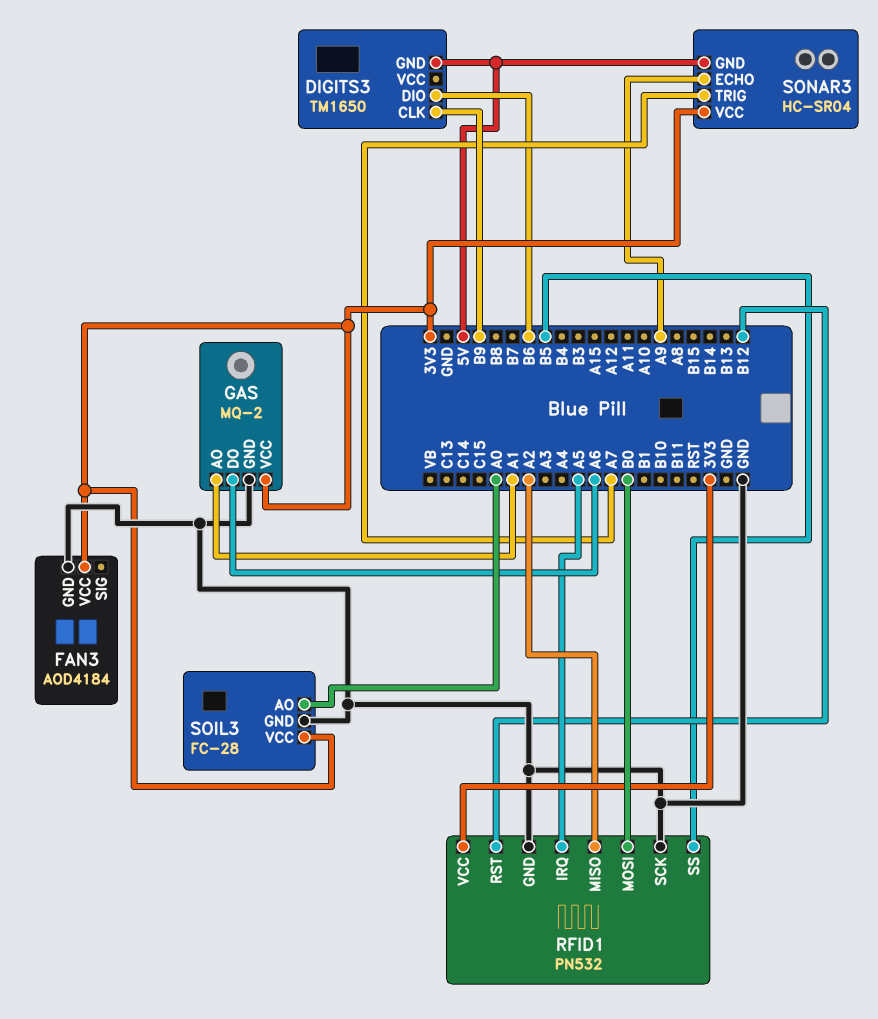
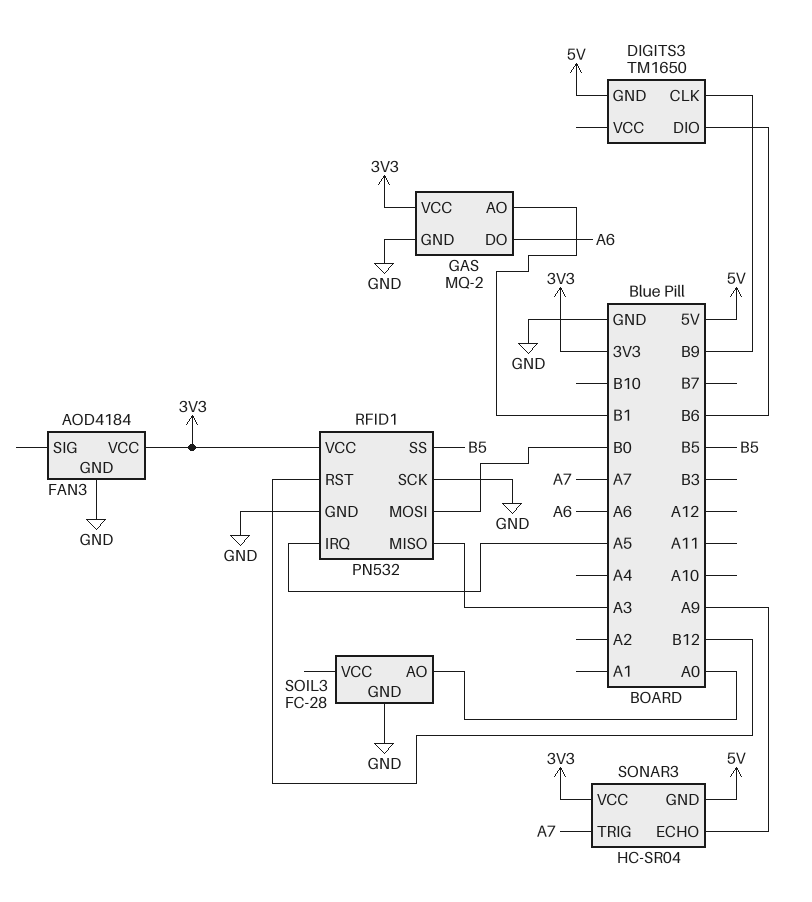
GAS pin AO: A1 -> B1
RFID1 pin MISO: A2 -> A3
SOIL3 pin VCC: 3V3 -> none

